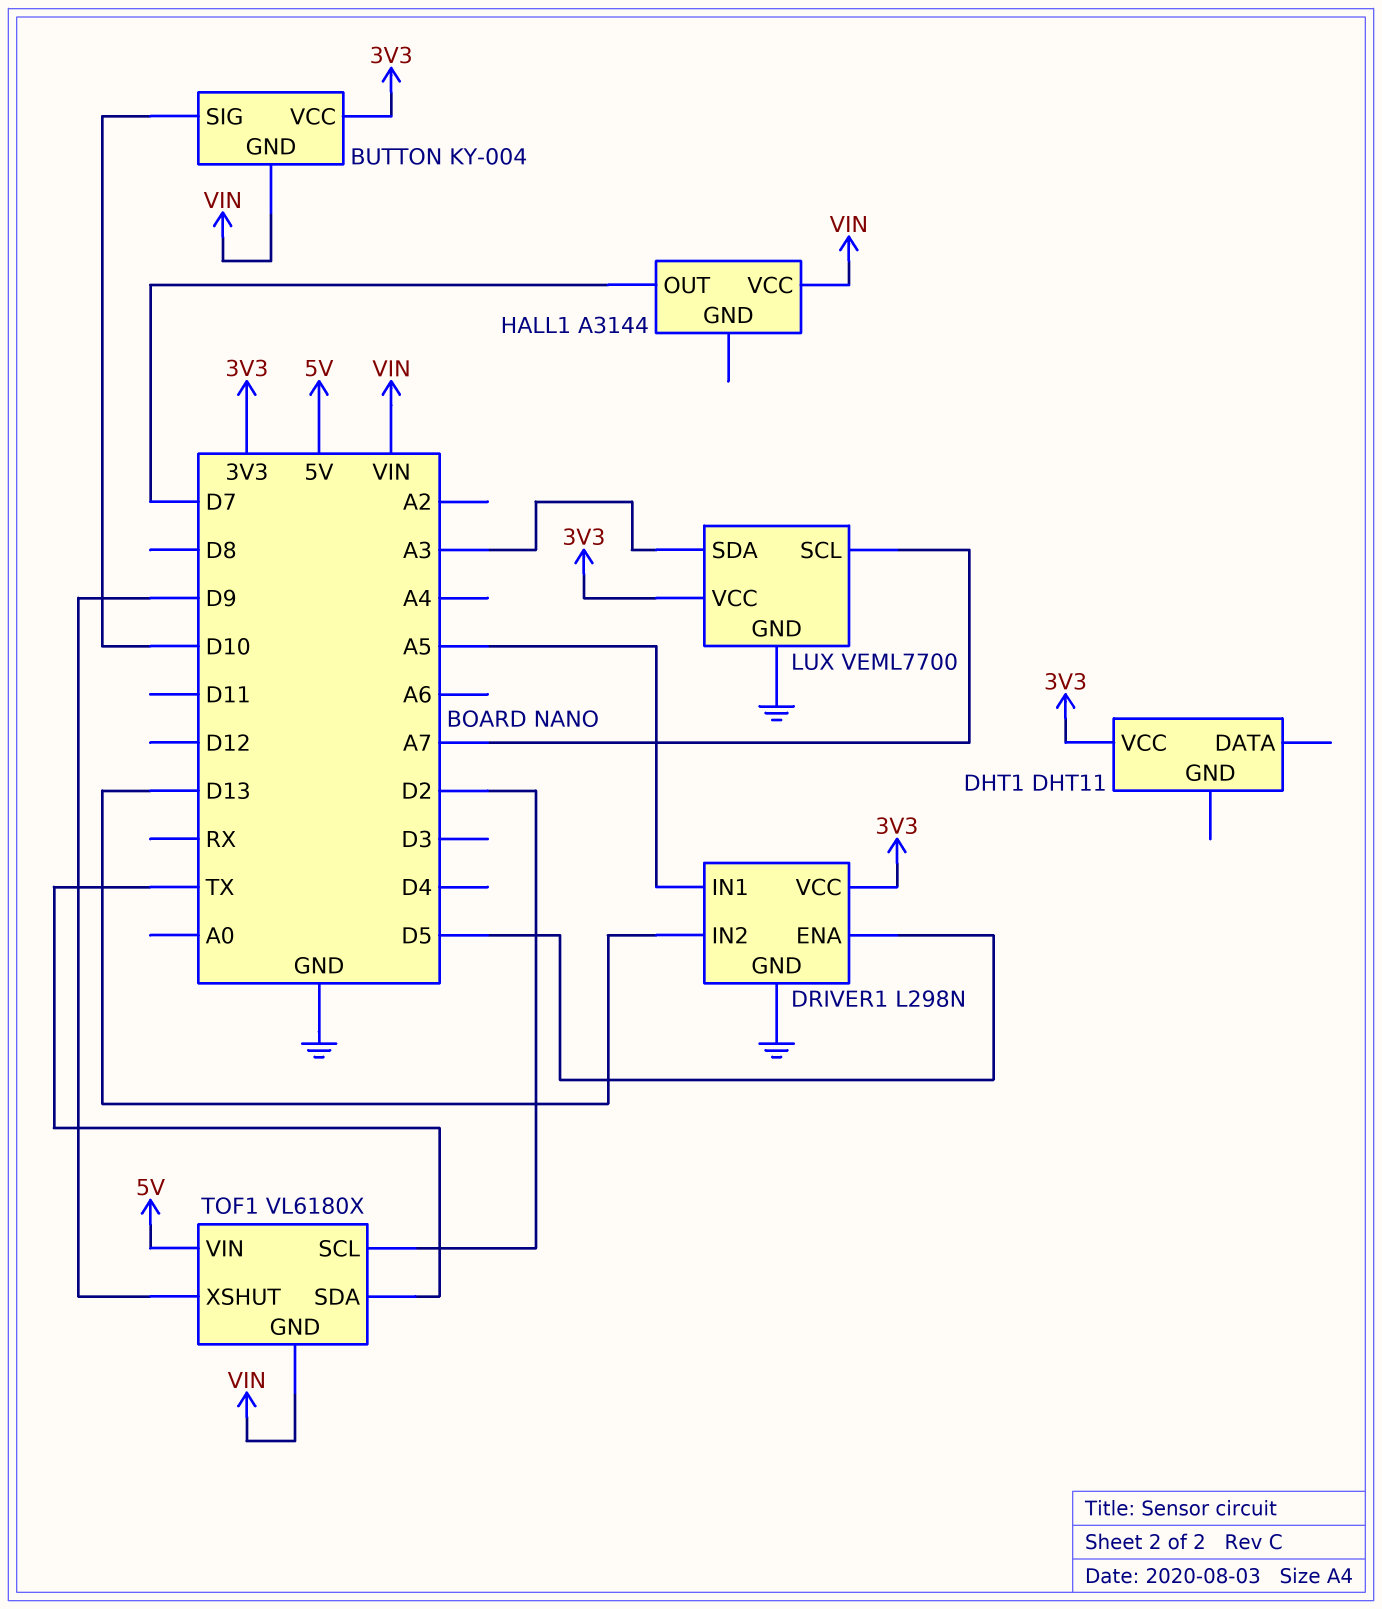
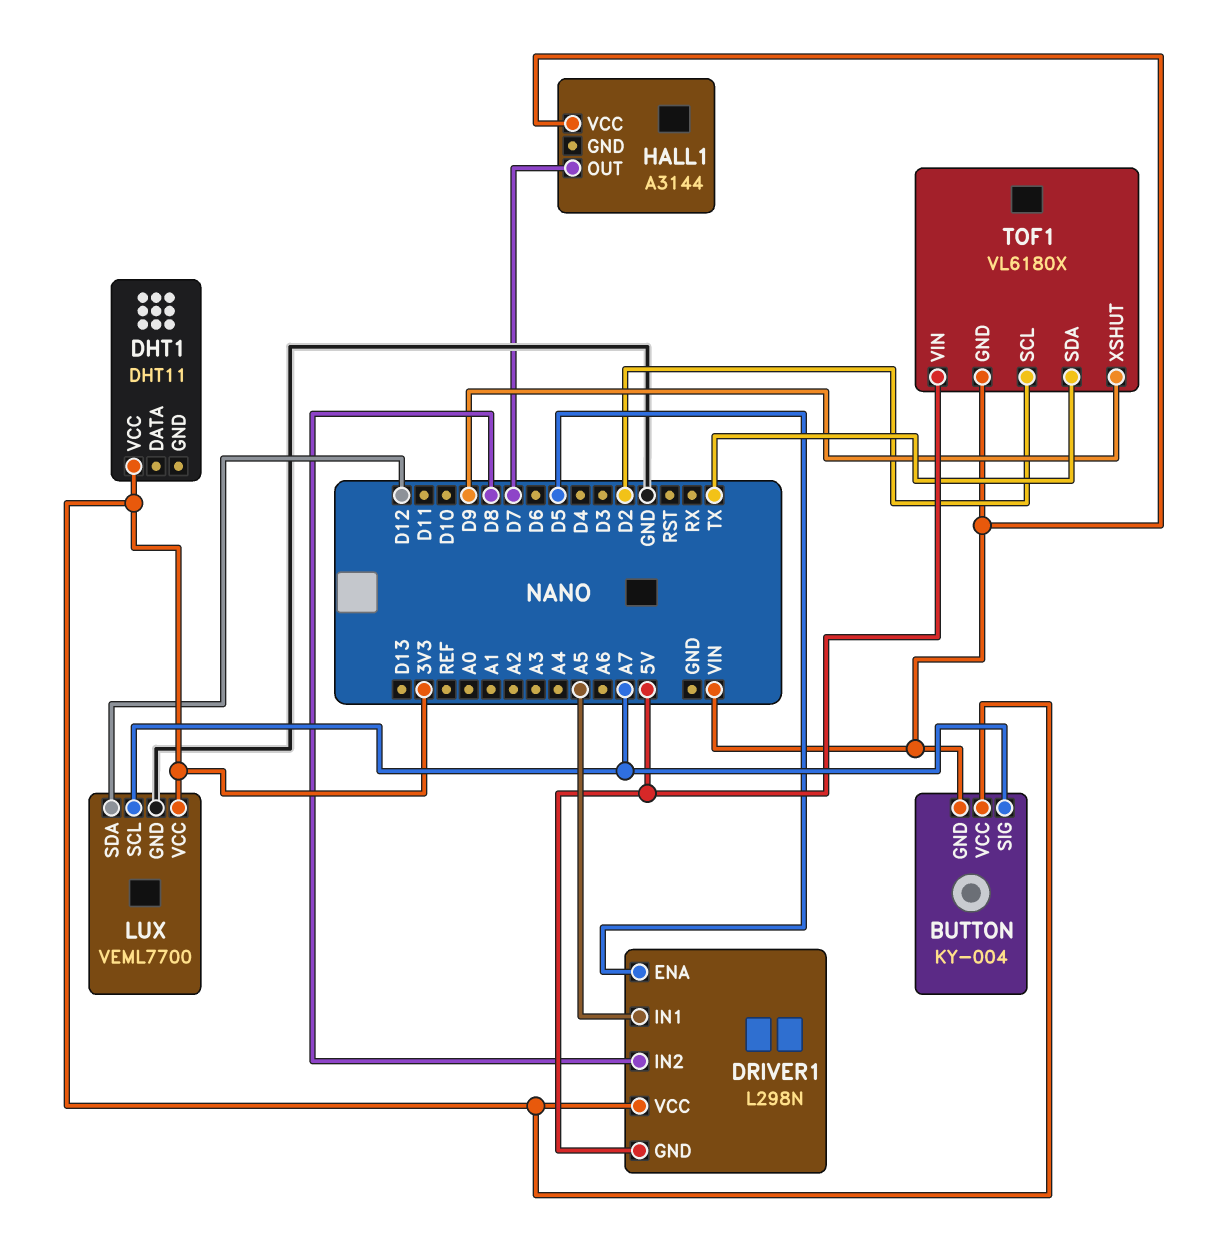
BUTTON pin SIG: D10 -> A7
DRIVER1 pin GND: GND -> 5V
DRIVER1 pin IN2: D13 -> D8
LUX pin SDA: A3 -> D12

